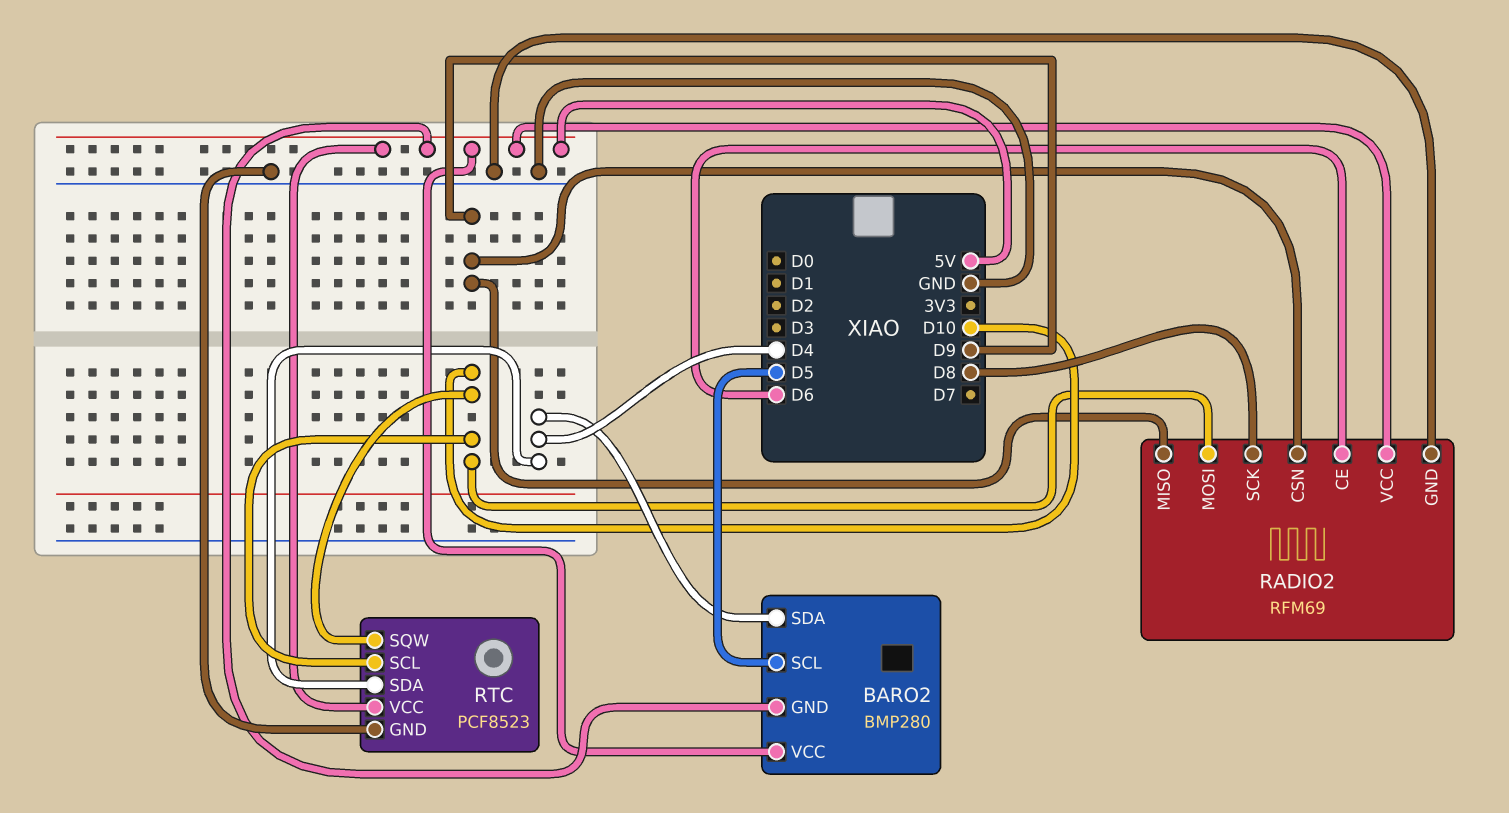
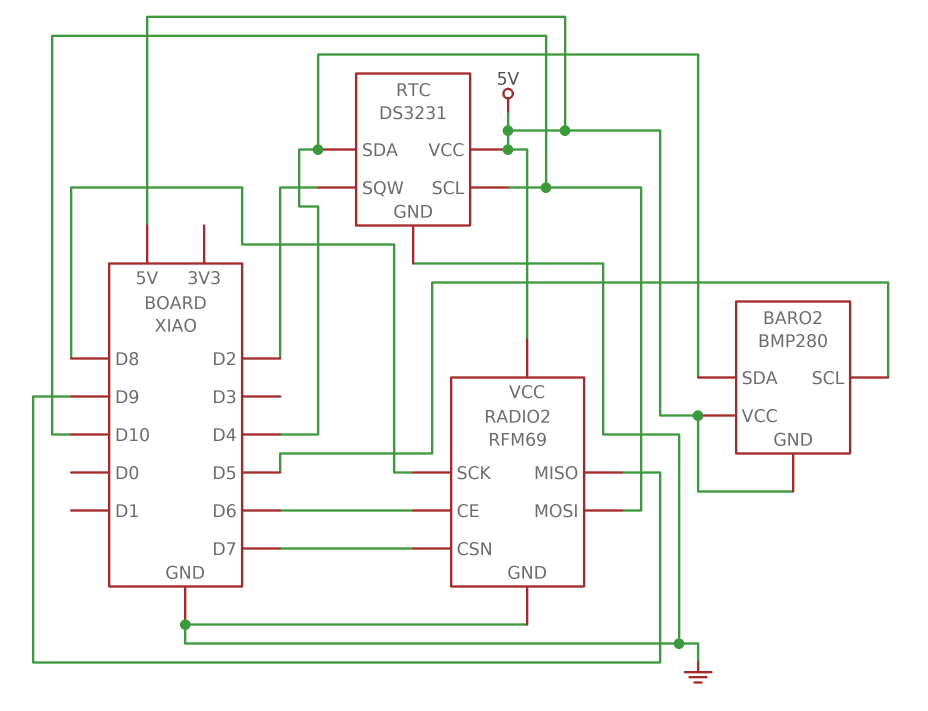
RADIO2 pin CSN: D9 -> D7
RTC: PCF8523 -> DS3231
RTC pin SQW: D10 -> D2

